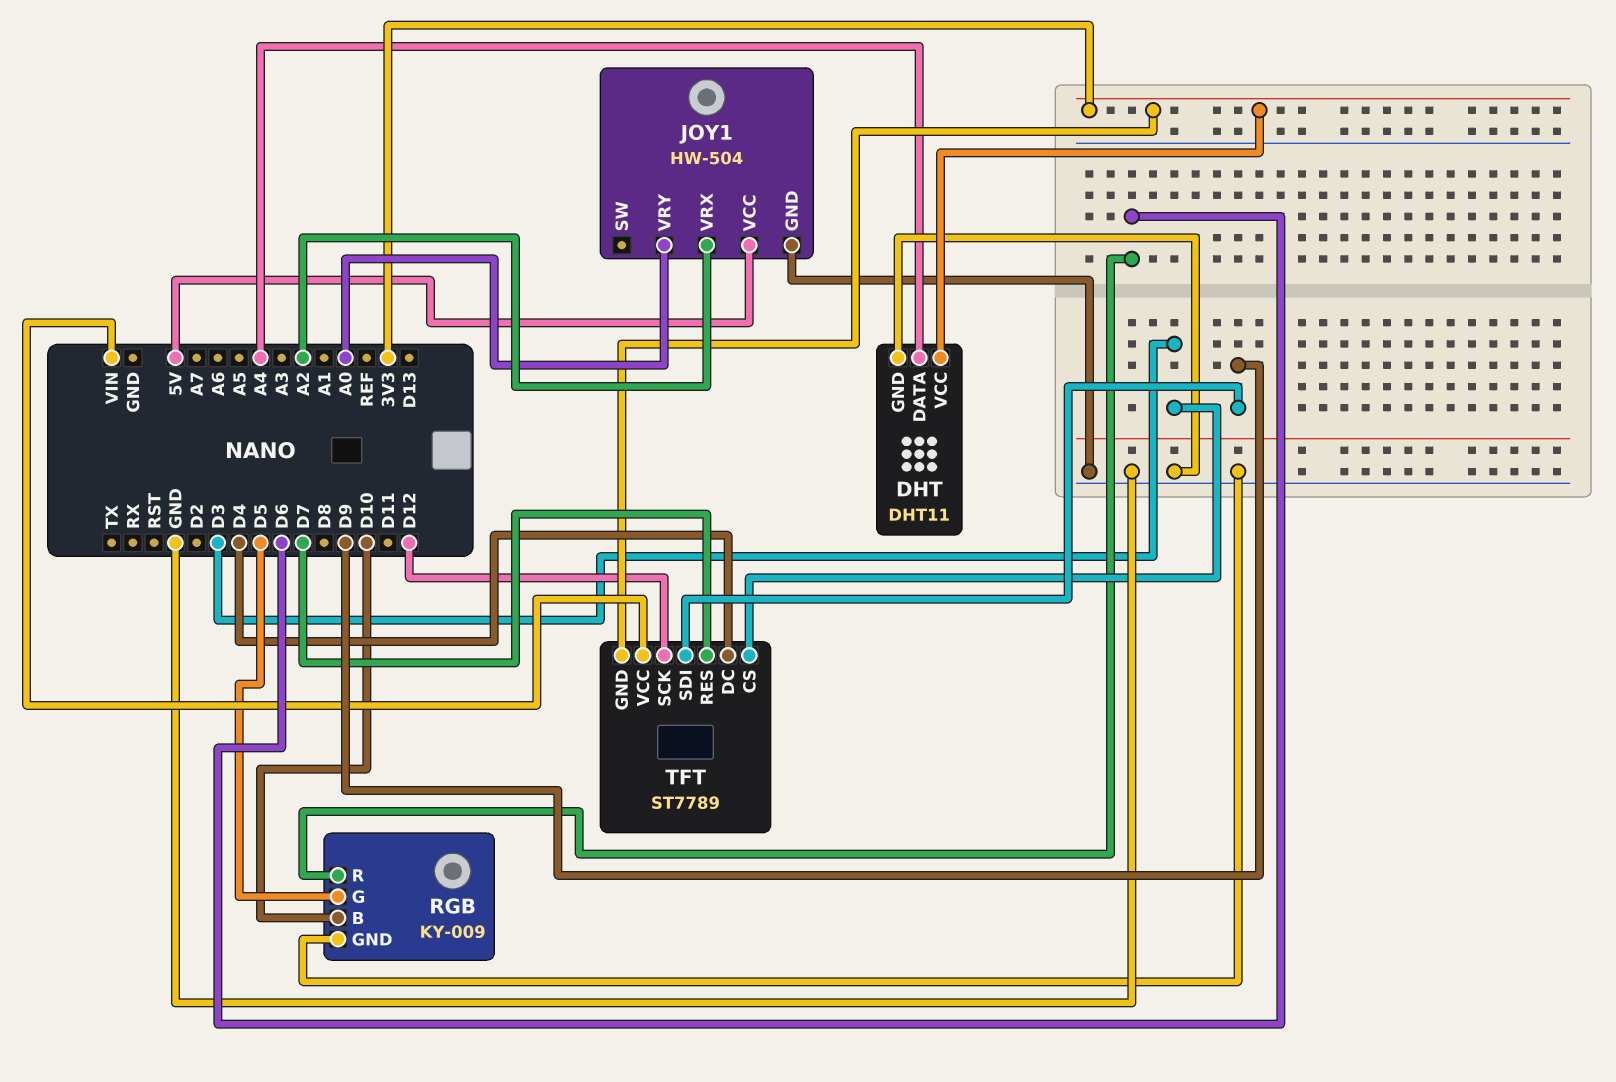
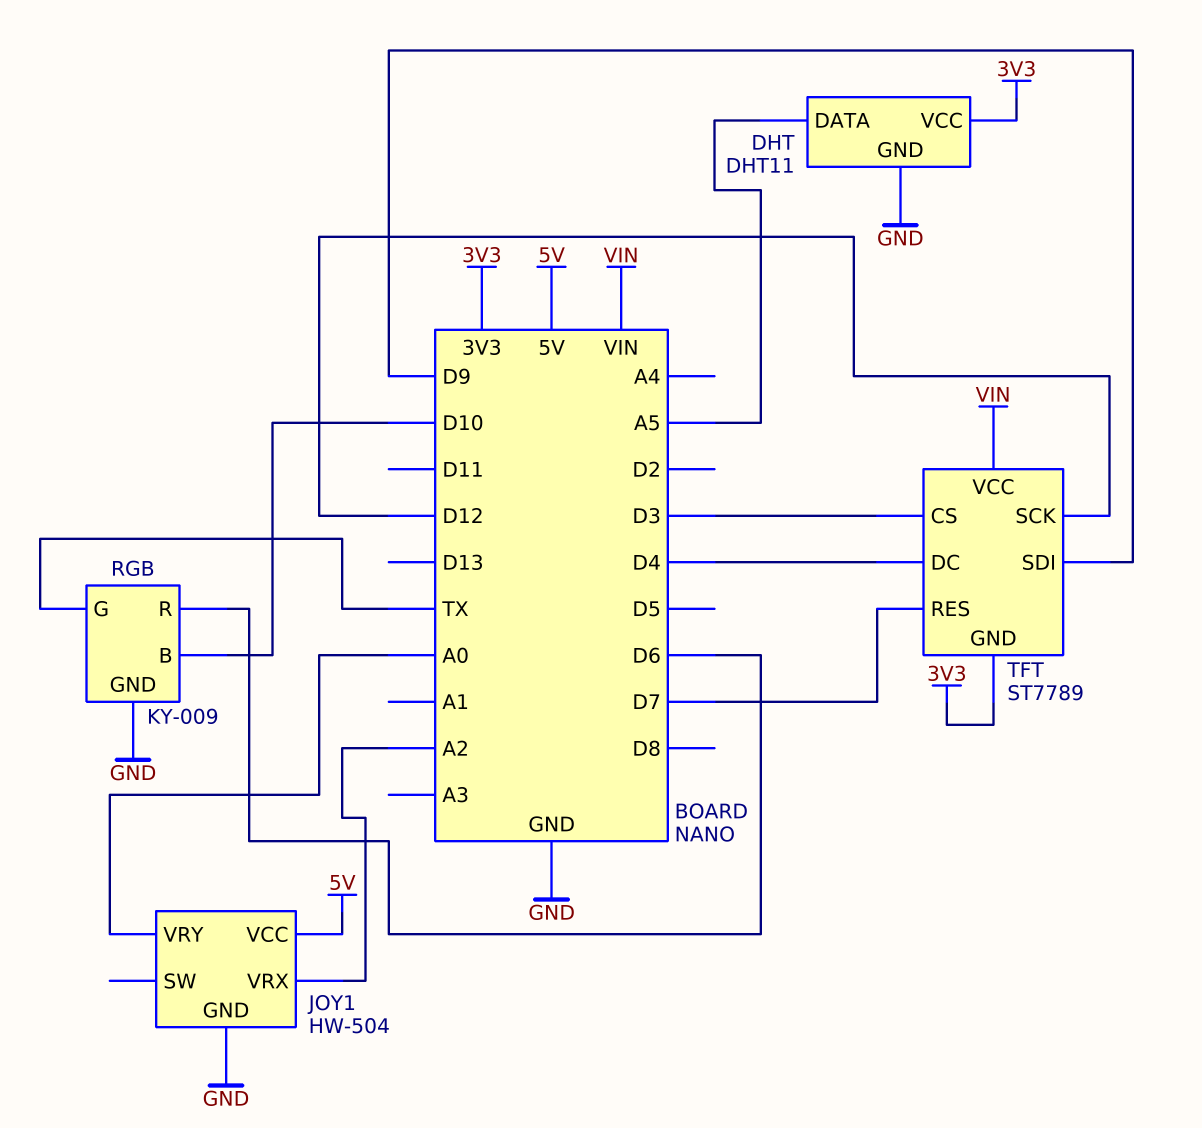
DHT pin DATA: A4 -> A5
RGB pin G: D5 -> TX

